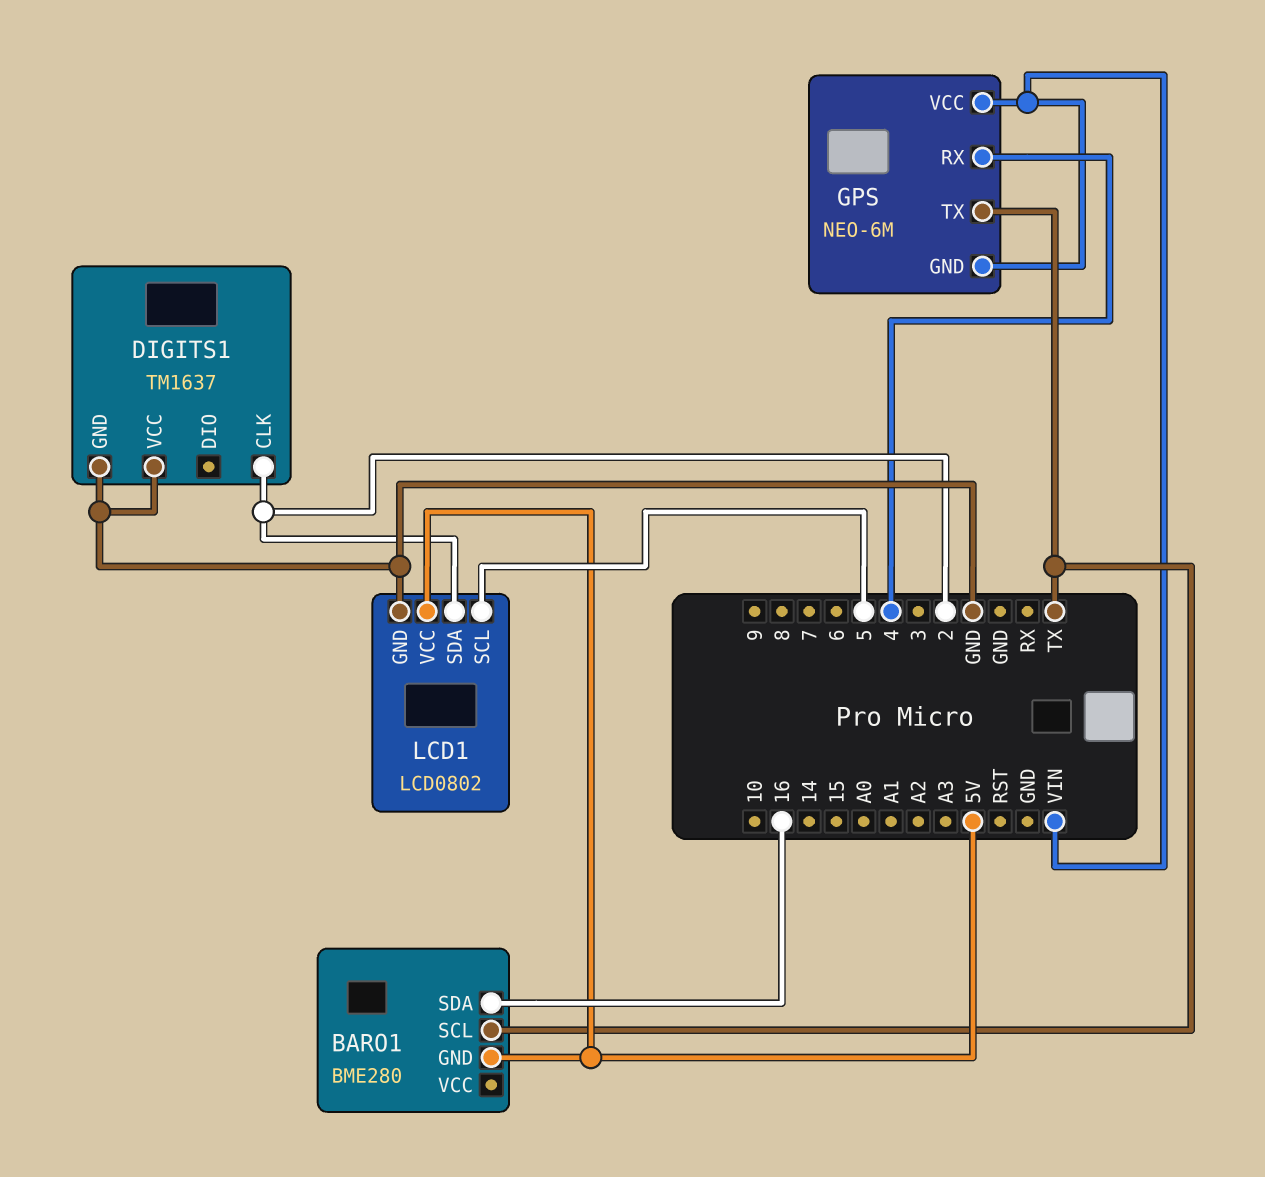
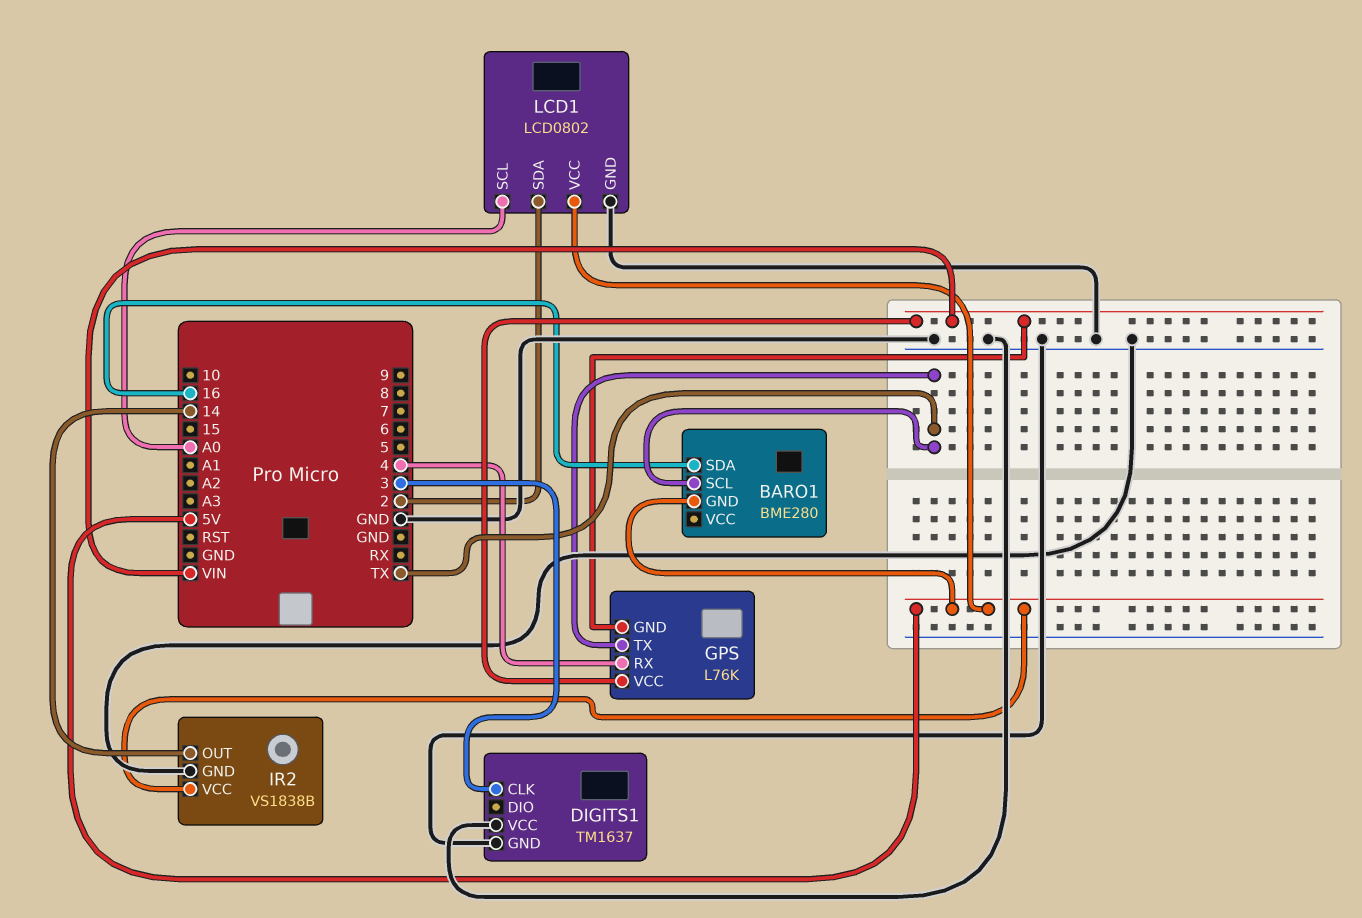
DIGITS1 pin CLK: 2 -> 3
GPS: NEO-6M -> L76K
IR2: none -> VS1838B
IR2 pin GND: none -> GND
IR2 pin OUT: none -> 14
IR2 pin VCC: none -> 5V
LCD1 pin SCL: 5 -> A0

